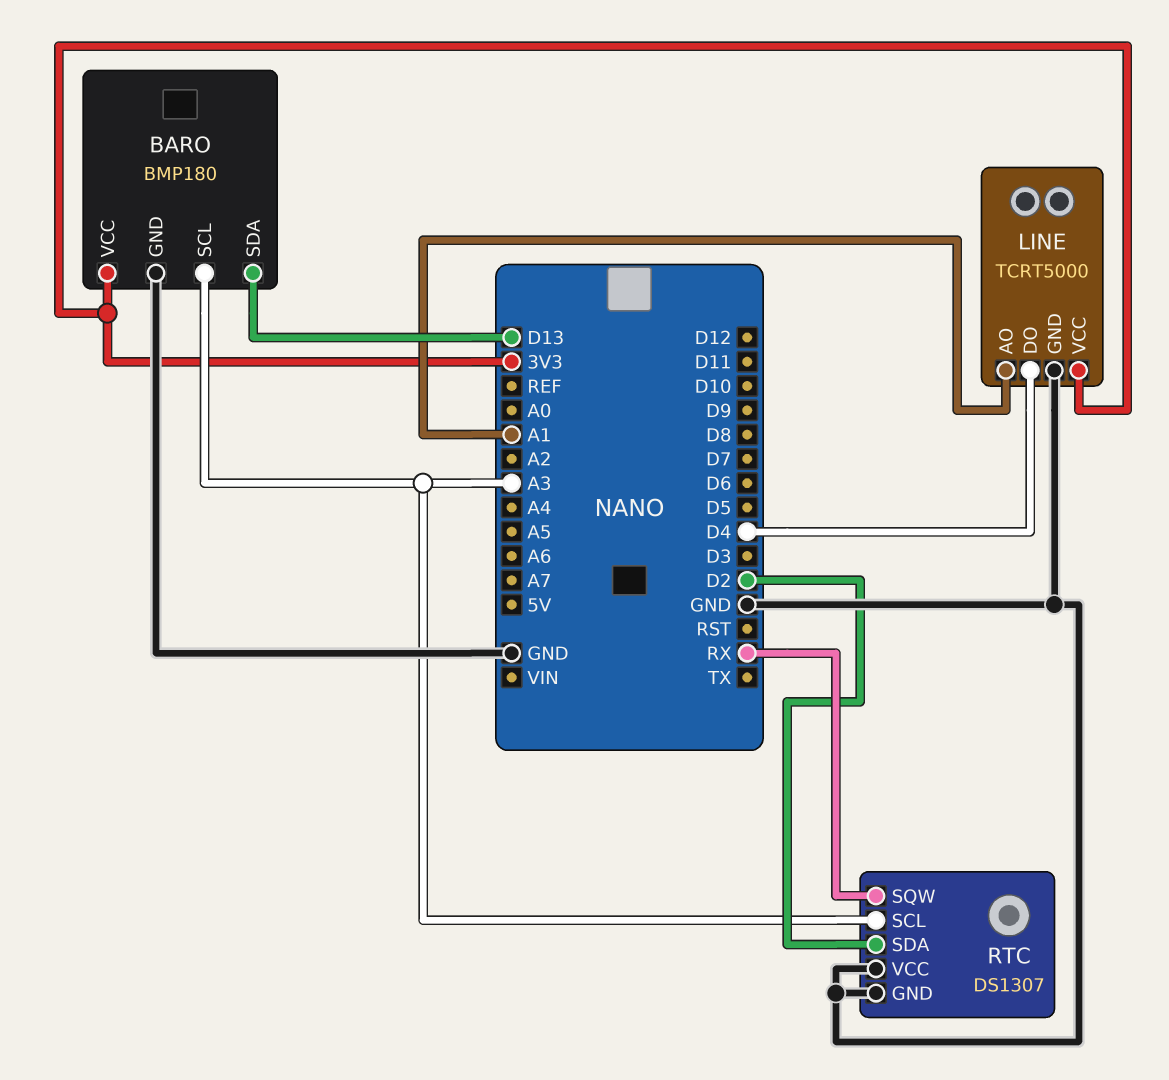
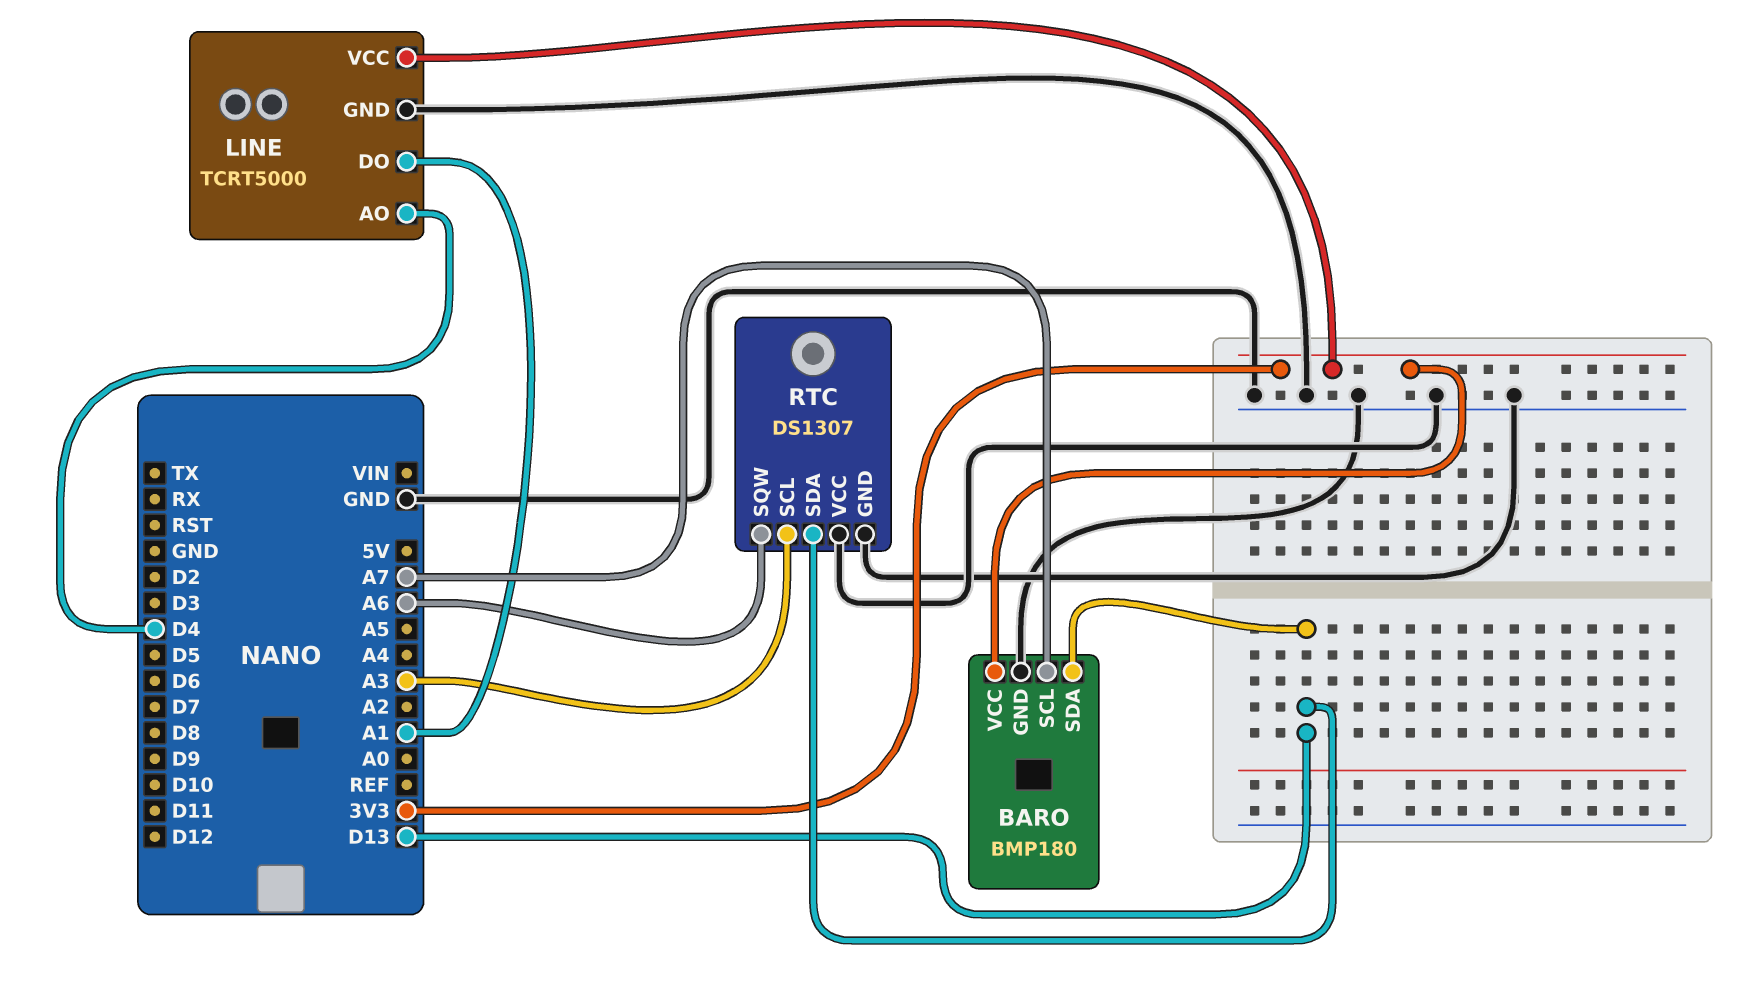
BARO pin SCL: A3 -> A7
LINE pin AO: A1 -> D4
LINE pin DO: D4 -> A1
RTC pin SDA: D2 -> D13
RTC pin SQW: RX -> A6

